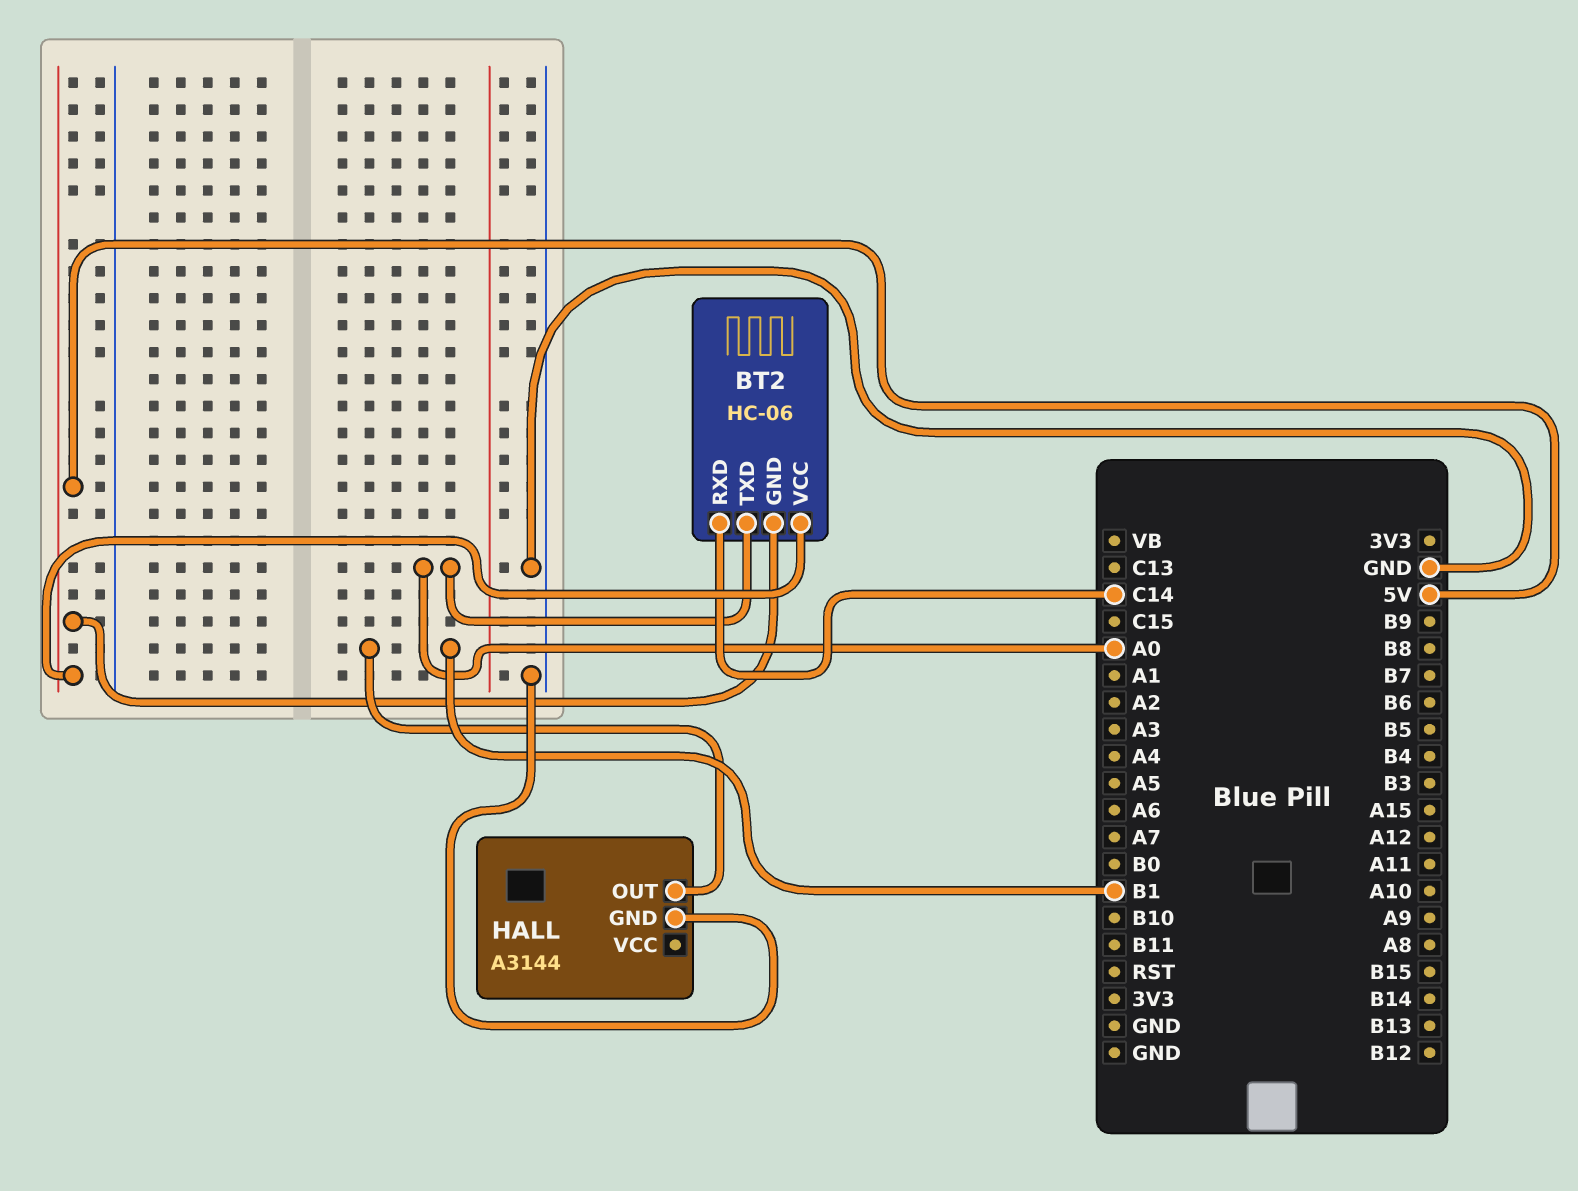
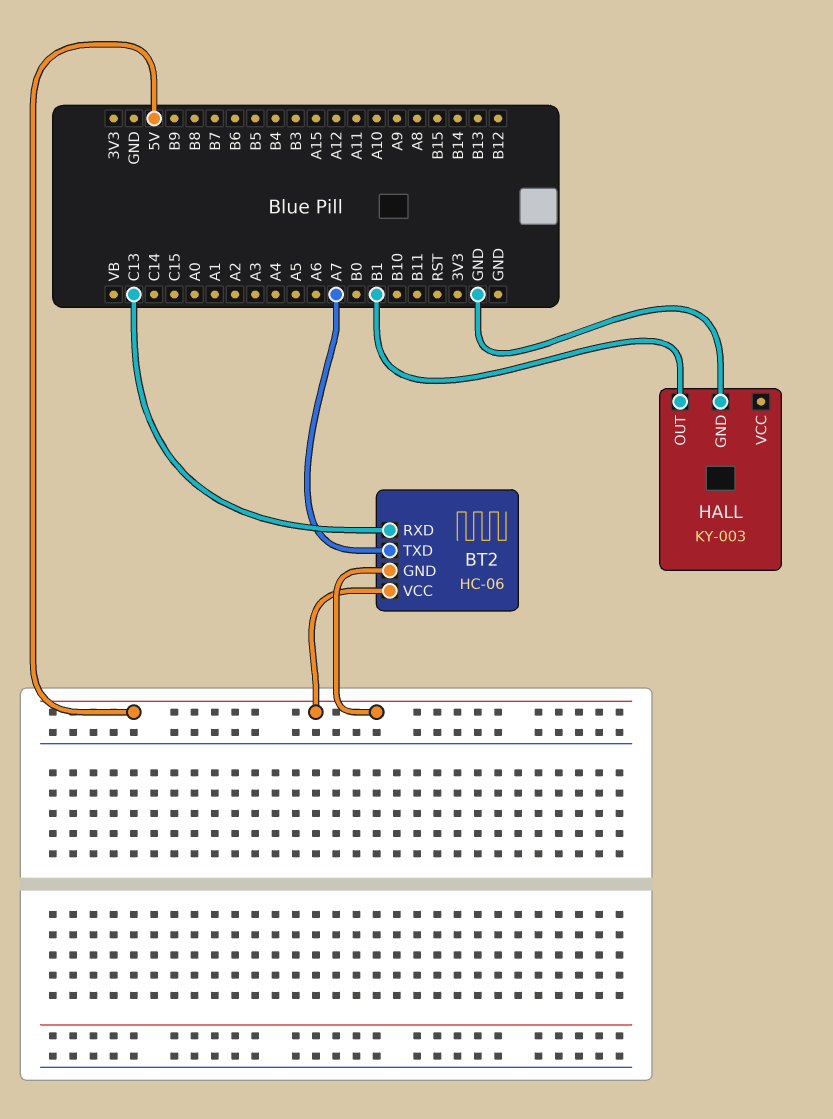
BT2 pin RXD: C14 -> C13
BT2 pin TXD: A0 -> A7
HALL: A3144 -> KY-003

